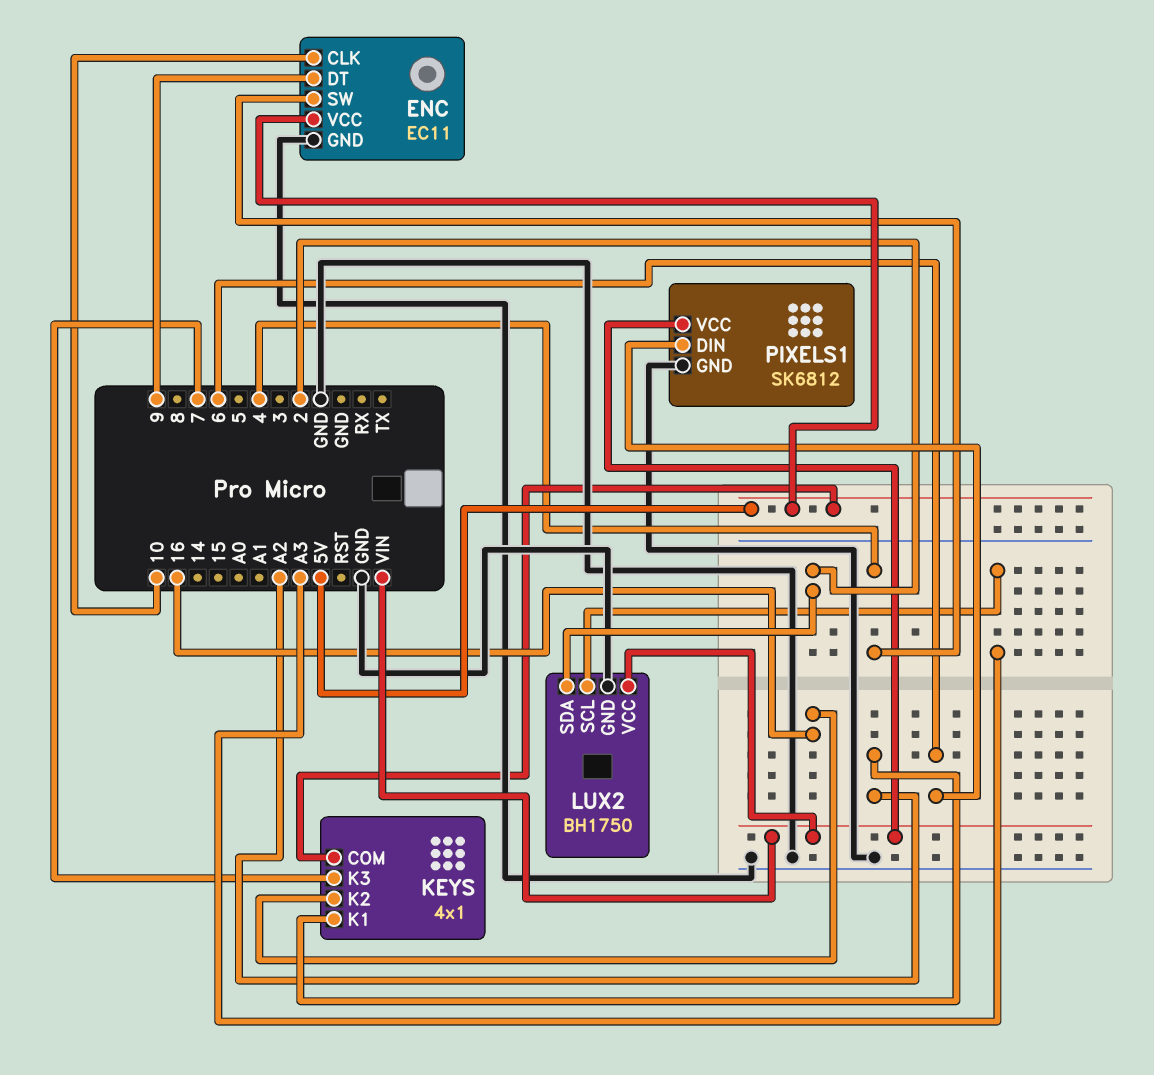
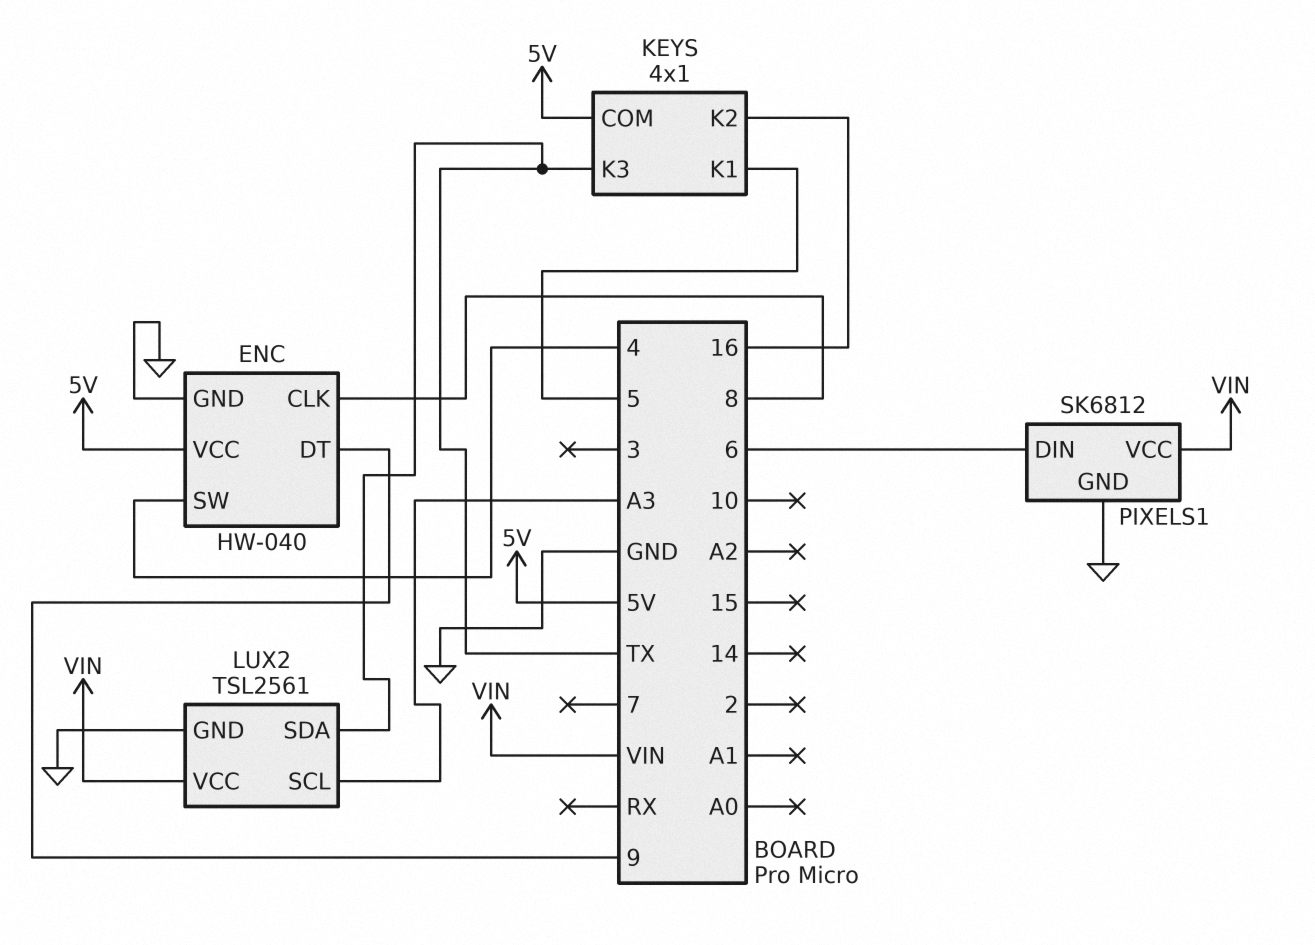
ENC: EC11 -> HW-040
ENC pin CLK: 10 -> 8
KEYS pin K1: A2 -> 5
KEYS pin K3: 7 -> TX
LUX2: BH1750 -> TSL2561
LUX2 pin SDA: 2 -> TX

